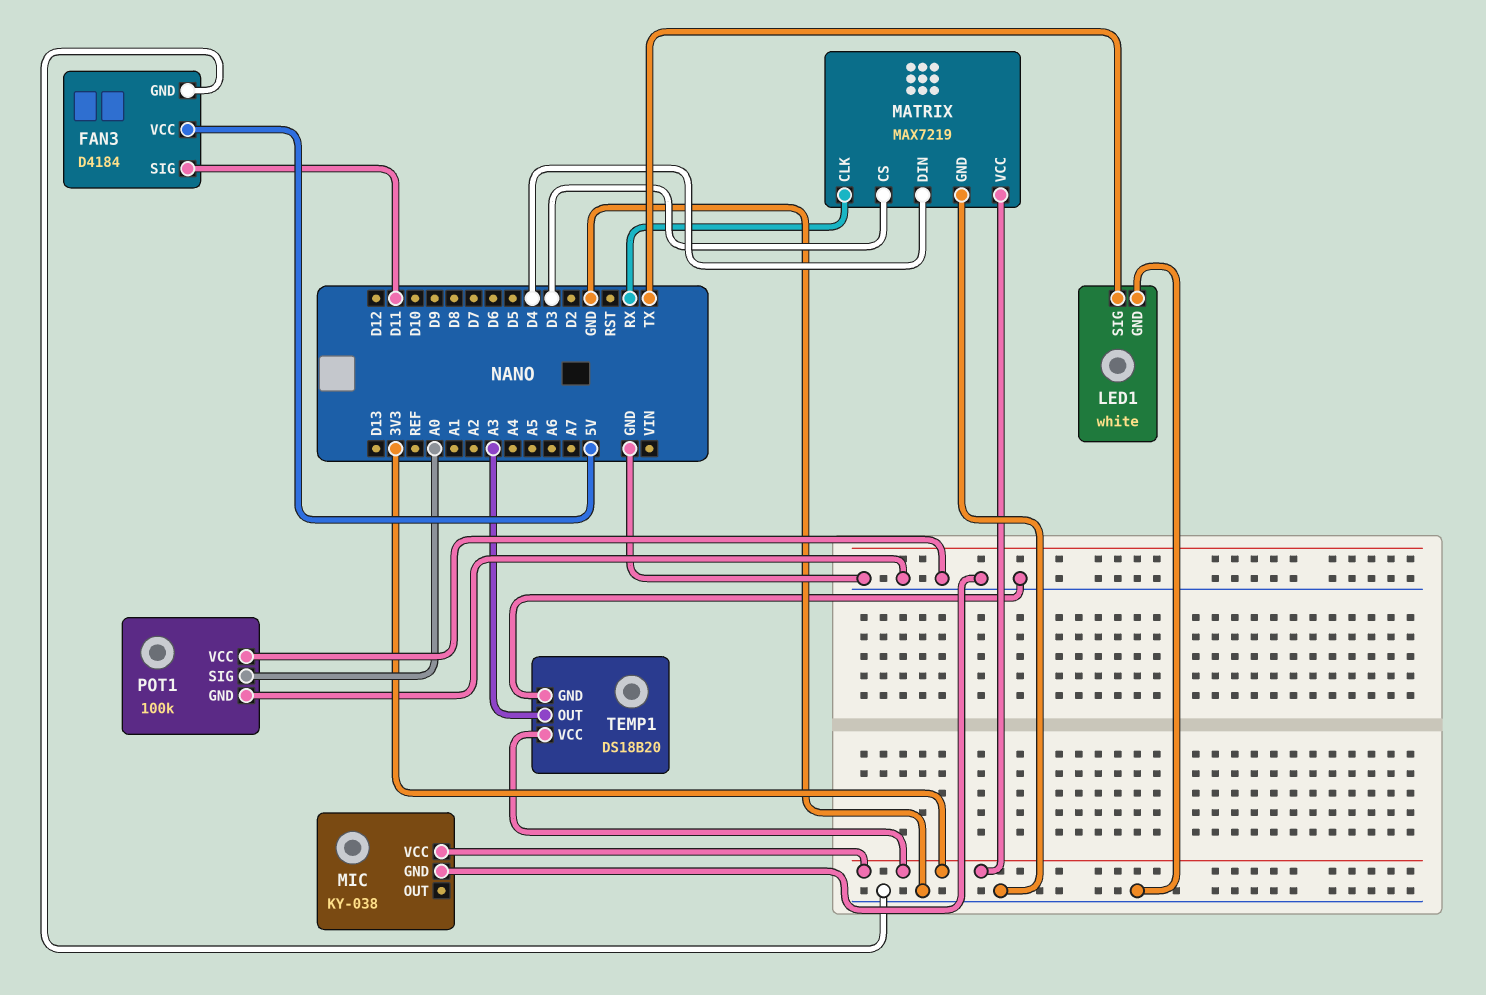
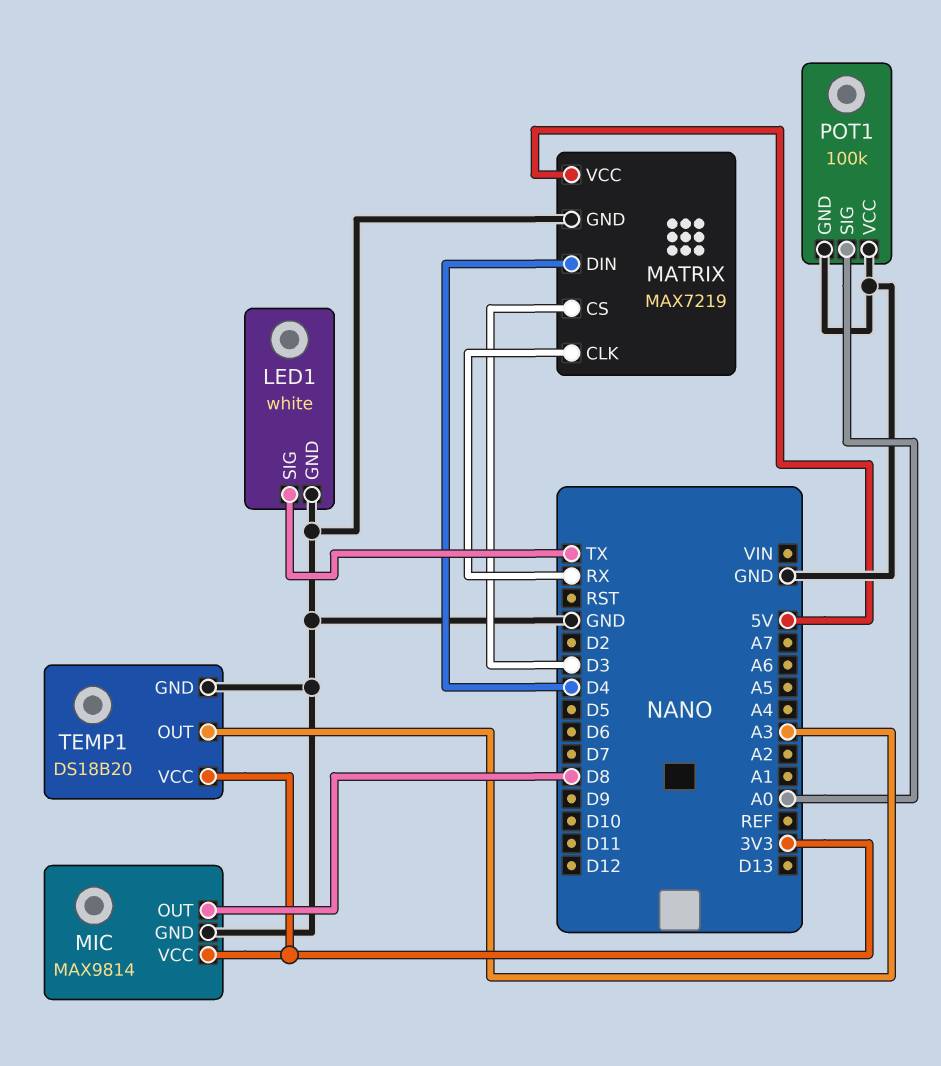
FAN3: D4184 -> none
FAN3 pin GND: GND -> none
FAN3 pin SIG: D11 -> none
FAN3 pin VCC: 5V -> none
MATRIX pin VCC: 3V3 -> 5V
MIC: KY-038 -> MAX9814
MIC pin OUT: none -> D8

